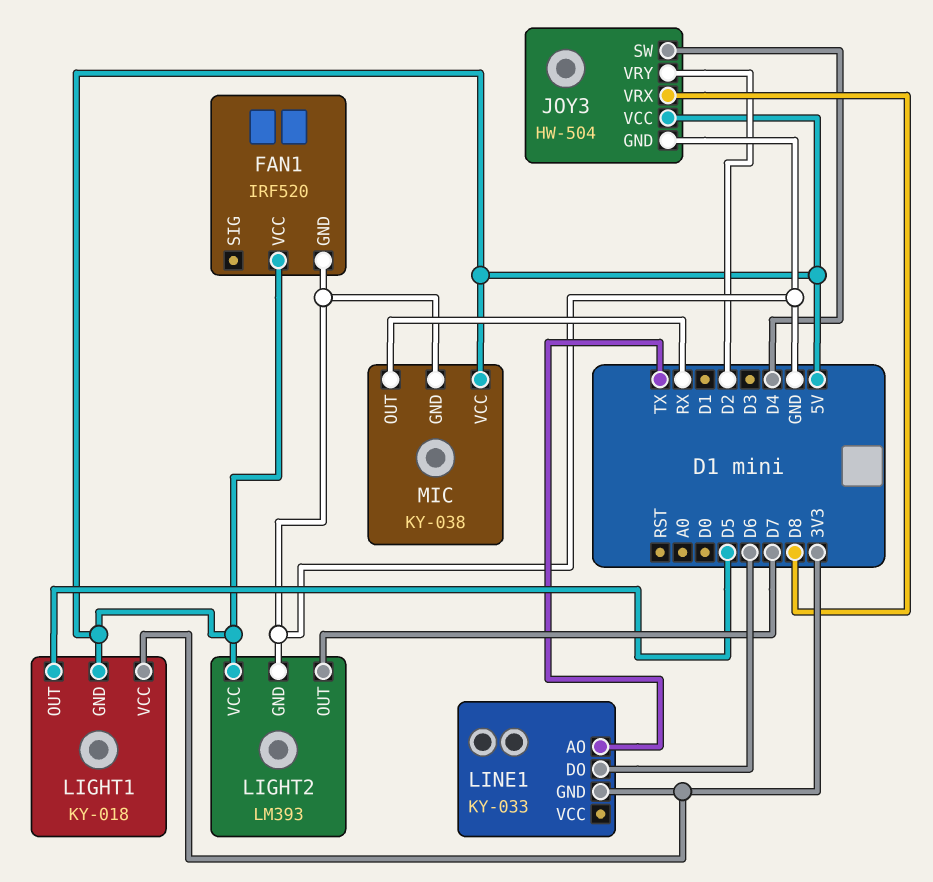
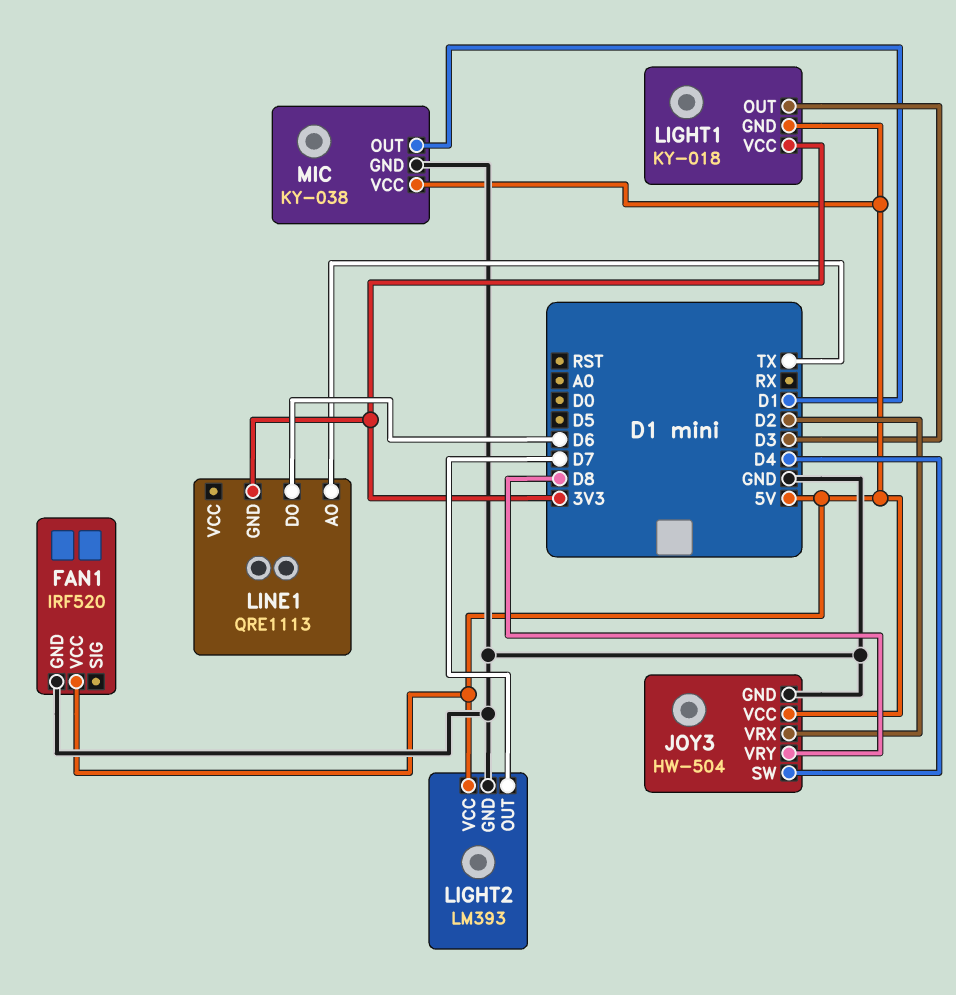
JOY3 pin VRX: D8 -> D2
JOY3 pin VRY: D2 -> D8
LIGHT1 pin OUT: D5 -> D3
LINE1: KY-033 -> QRE1113
MIC pin OUT: RX -> D1

